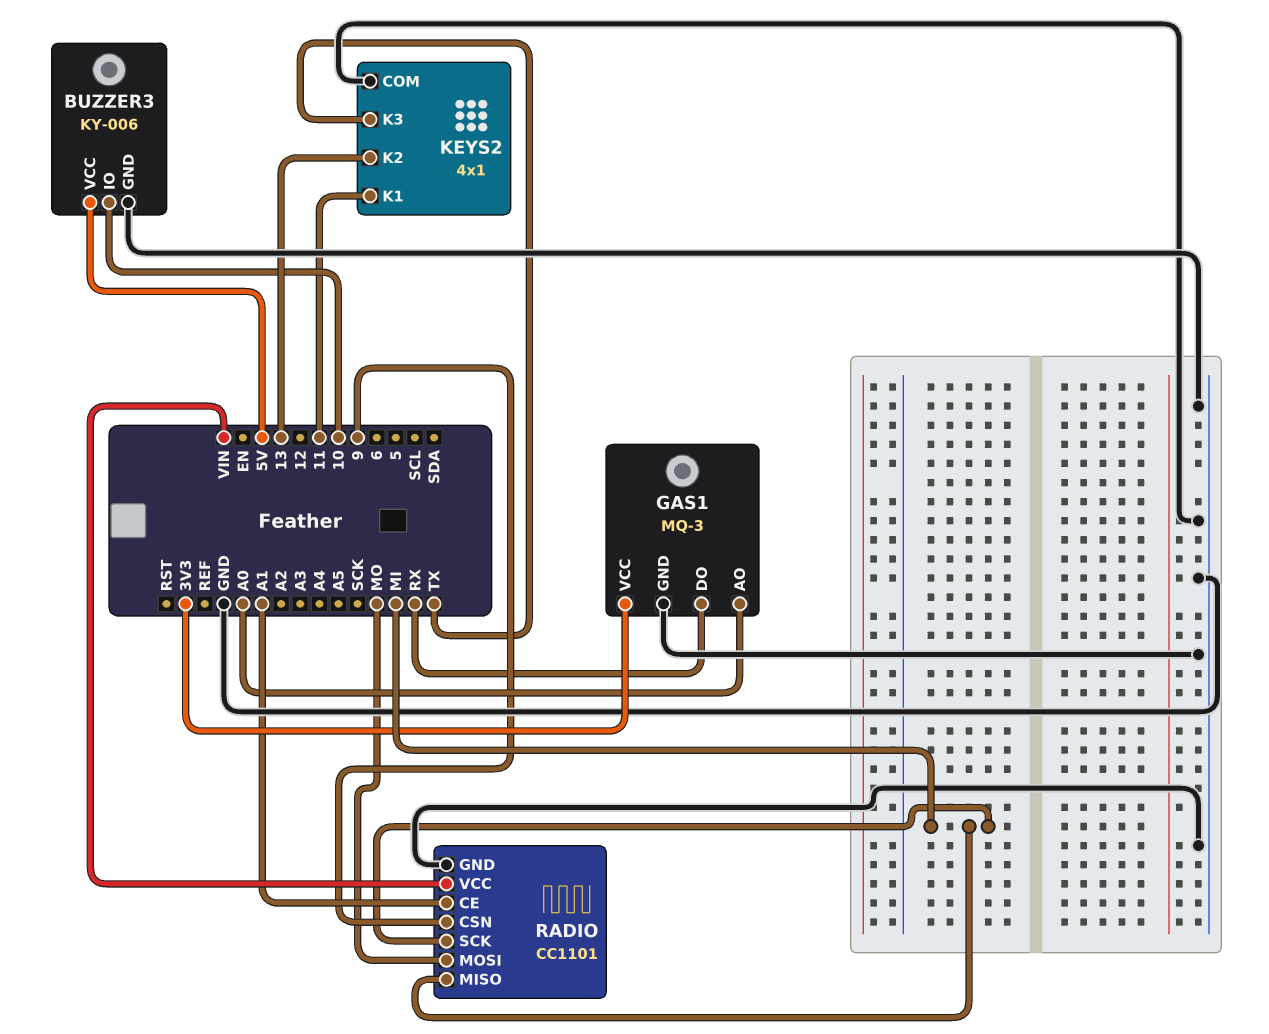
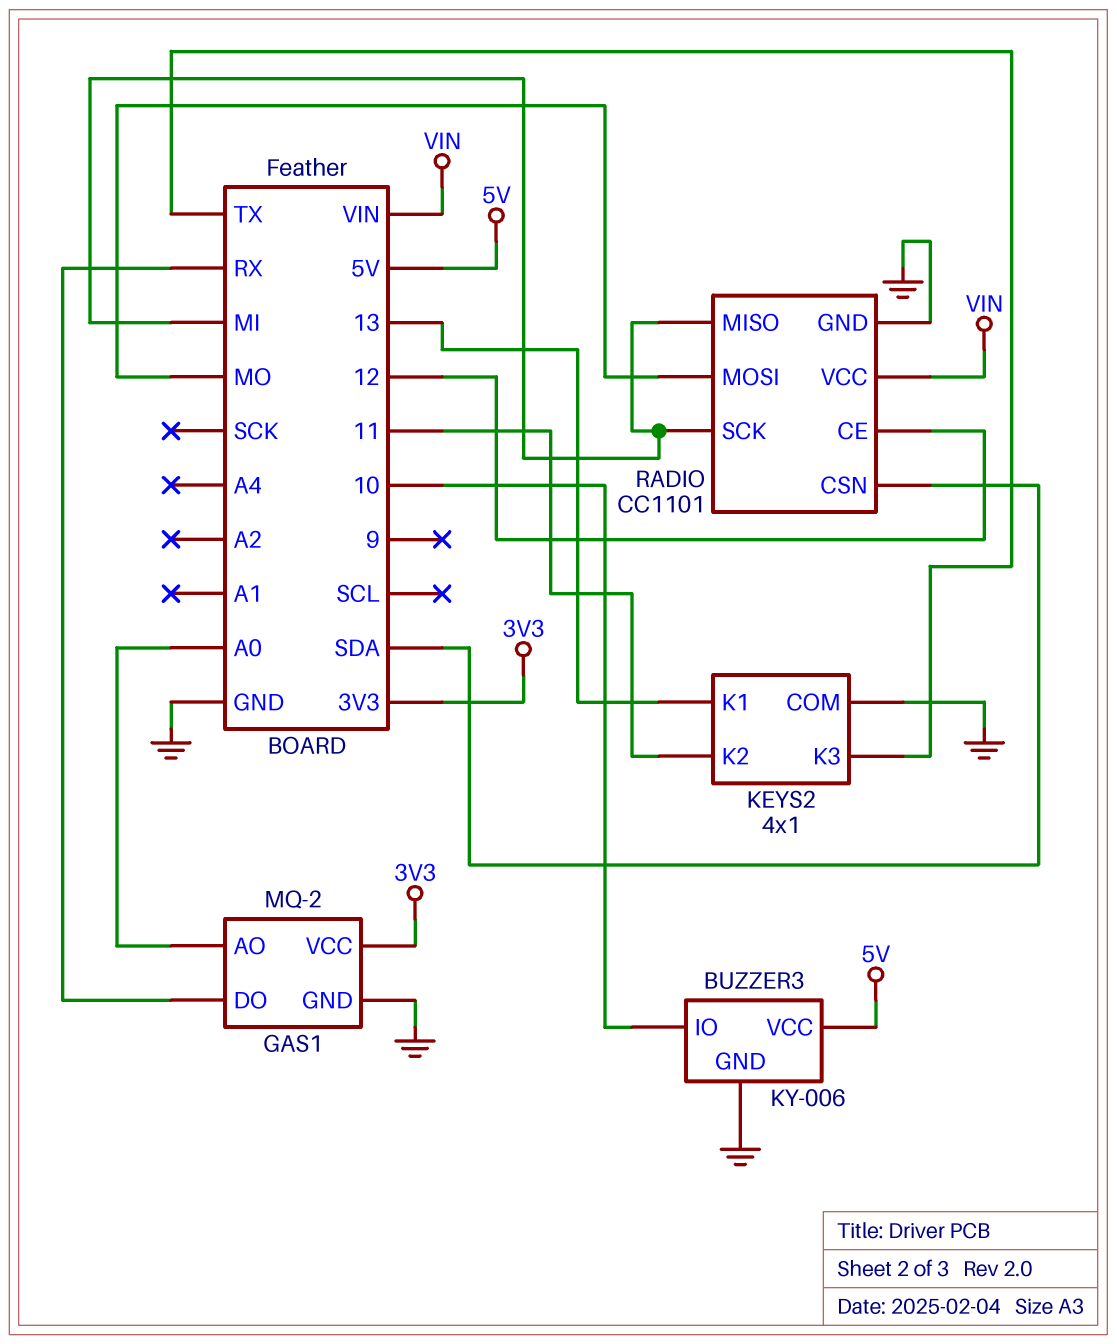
GAS1: MQ-3 -> MQ-2
KEYS2 pin K1: 11 -> 13
KEYS2 pin K2: 13 -> 11
RADIO pin CE: A1 -> 12
RADIO pin CSN: 9 -> SDA

